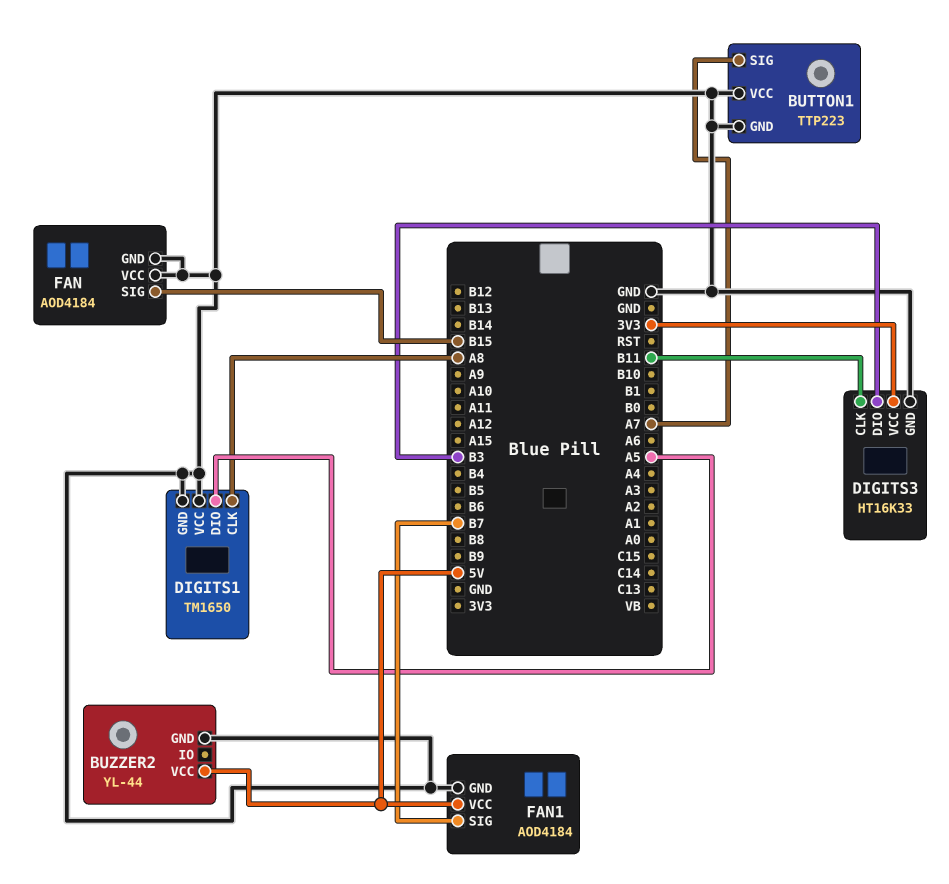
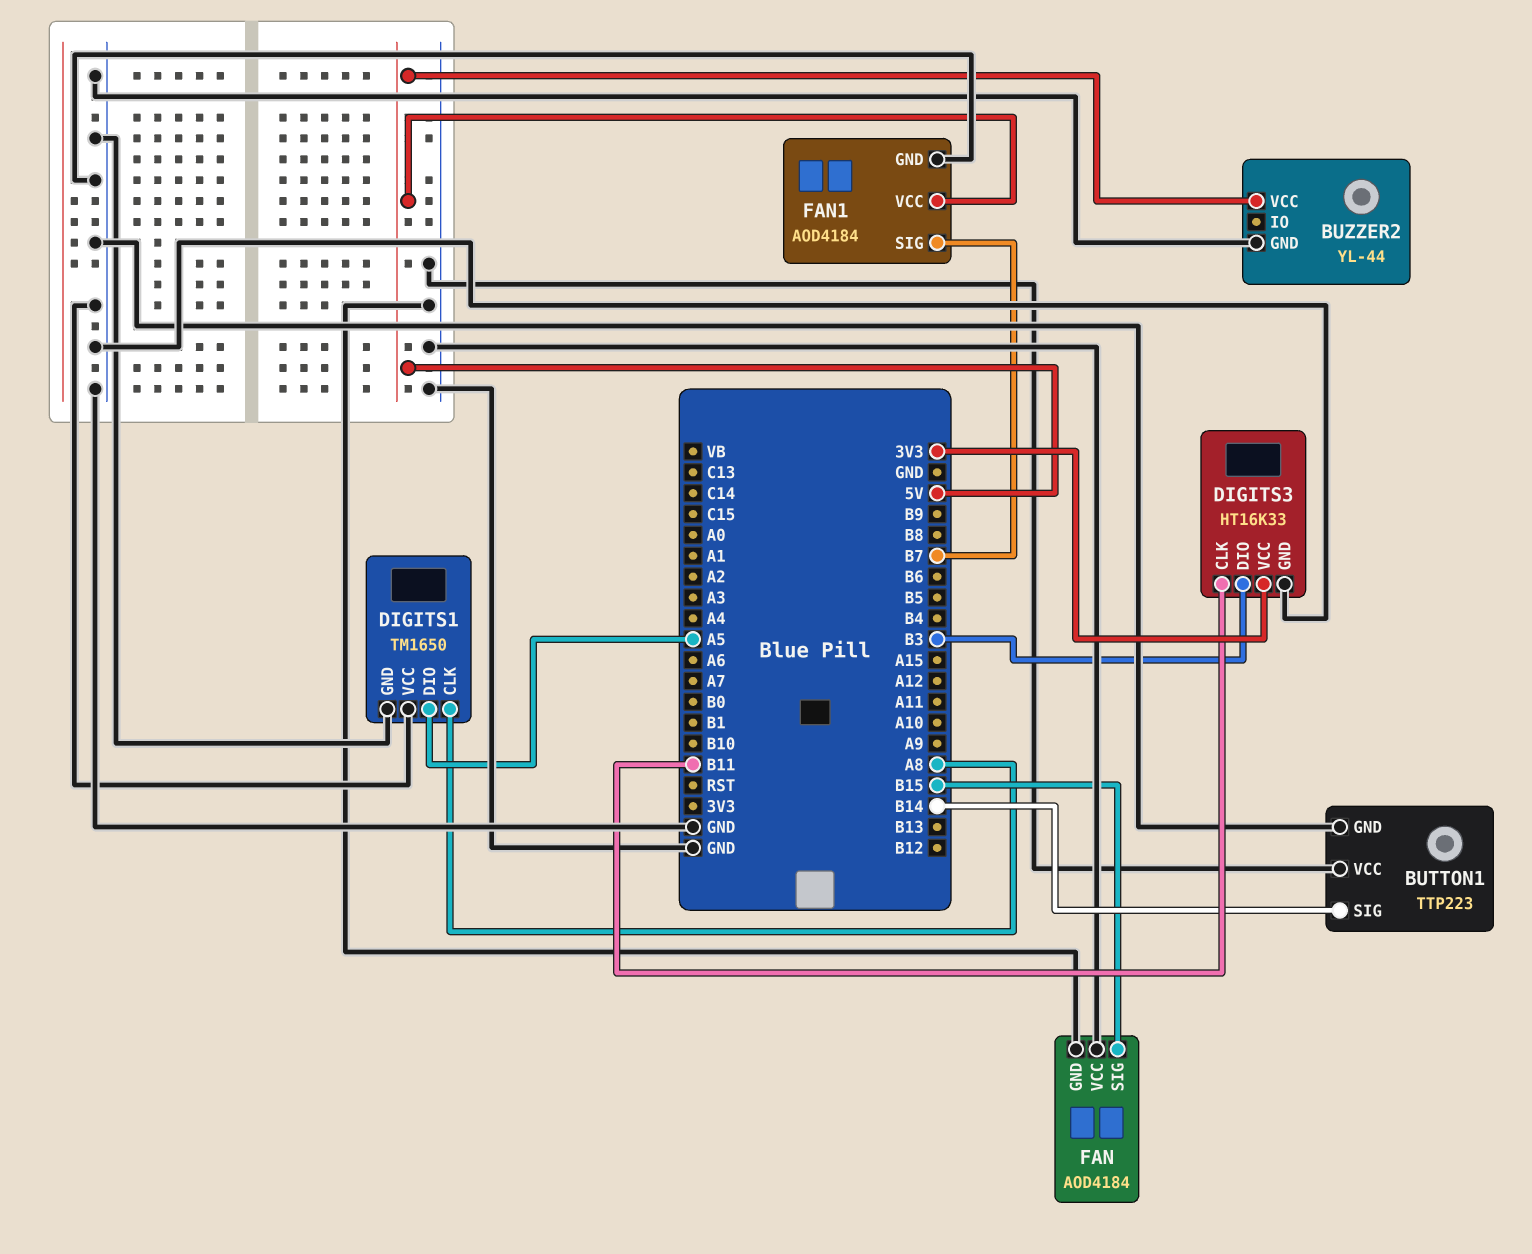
BUTTON1 pin SIG: A7 -> B14

